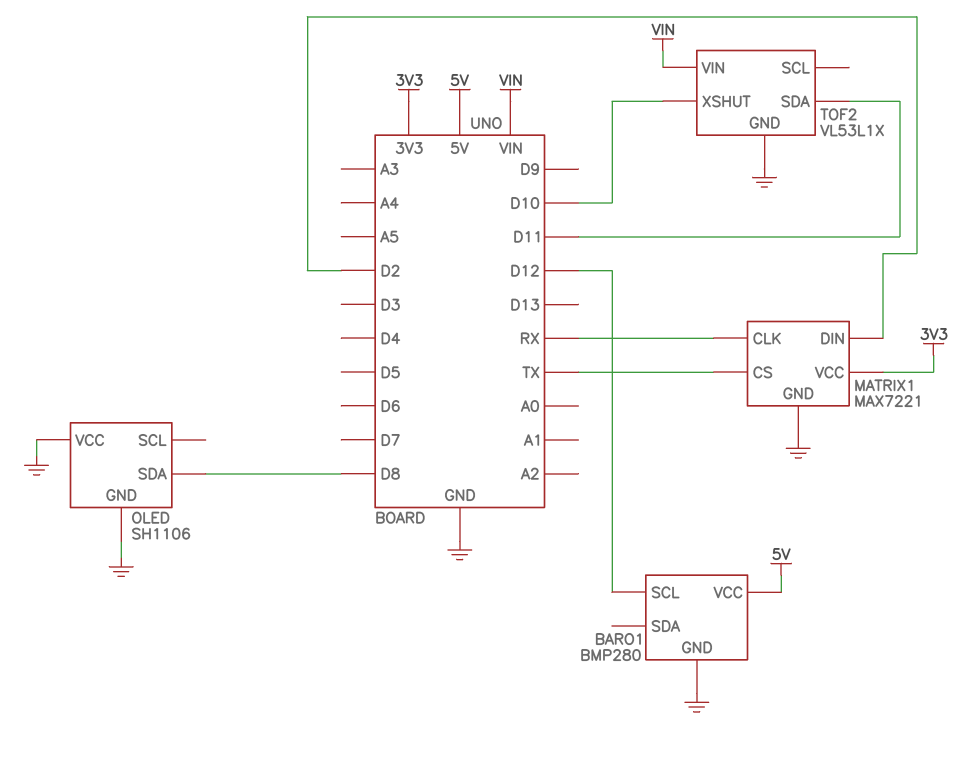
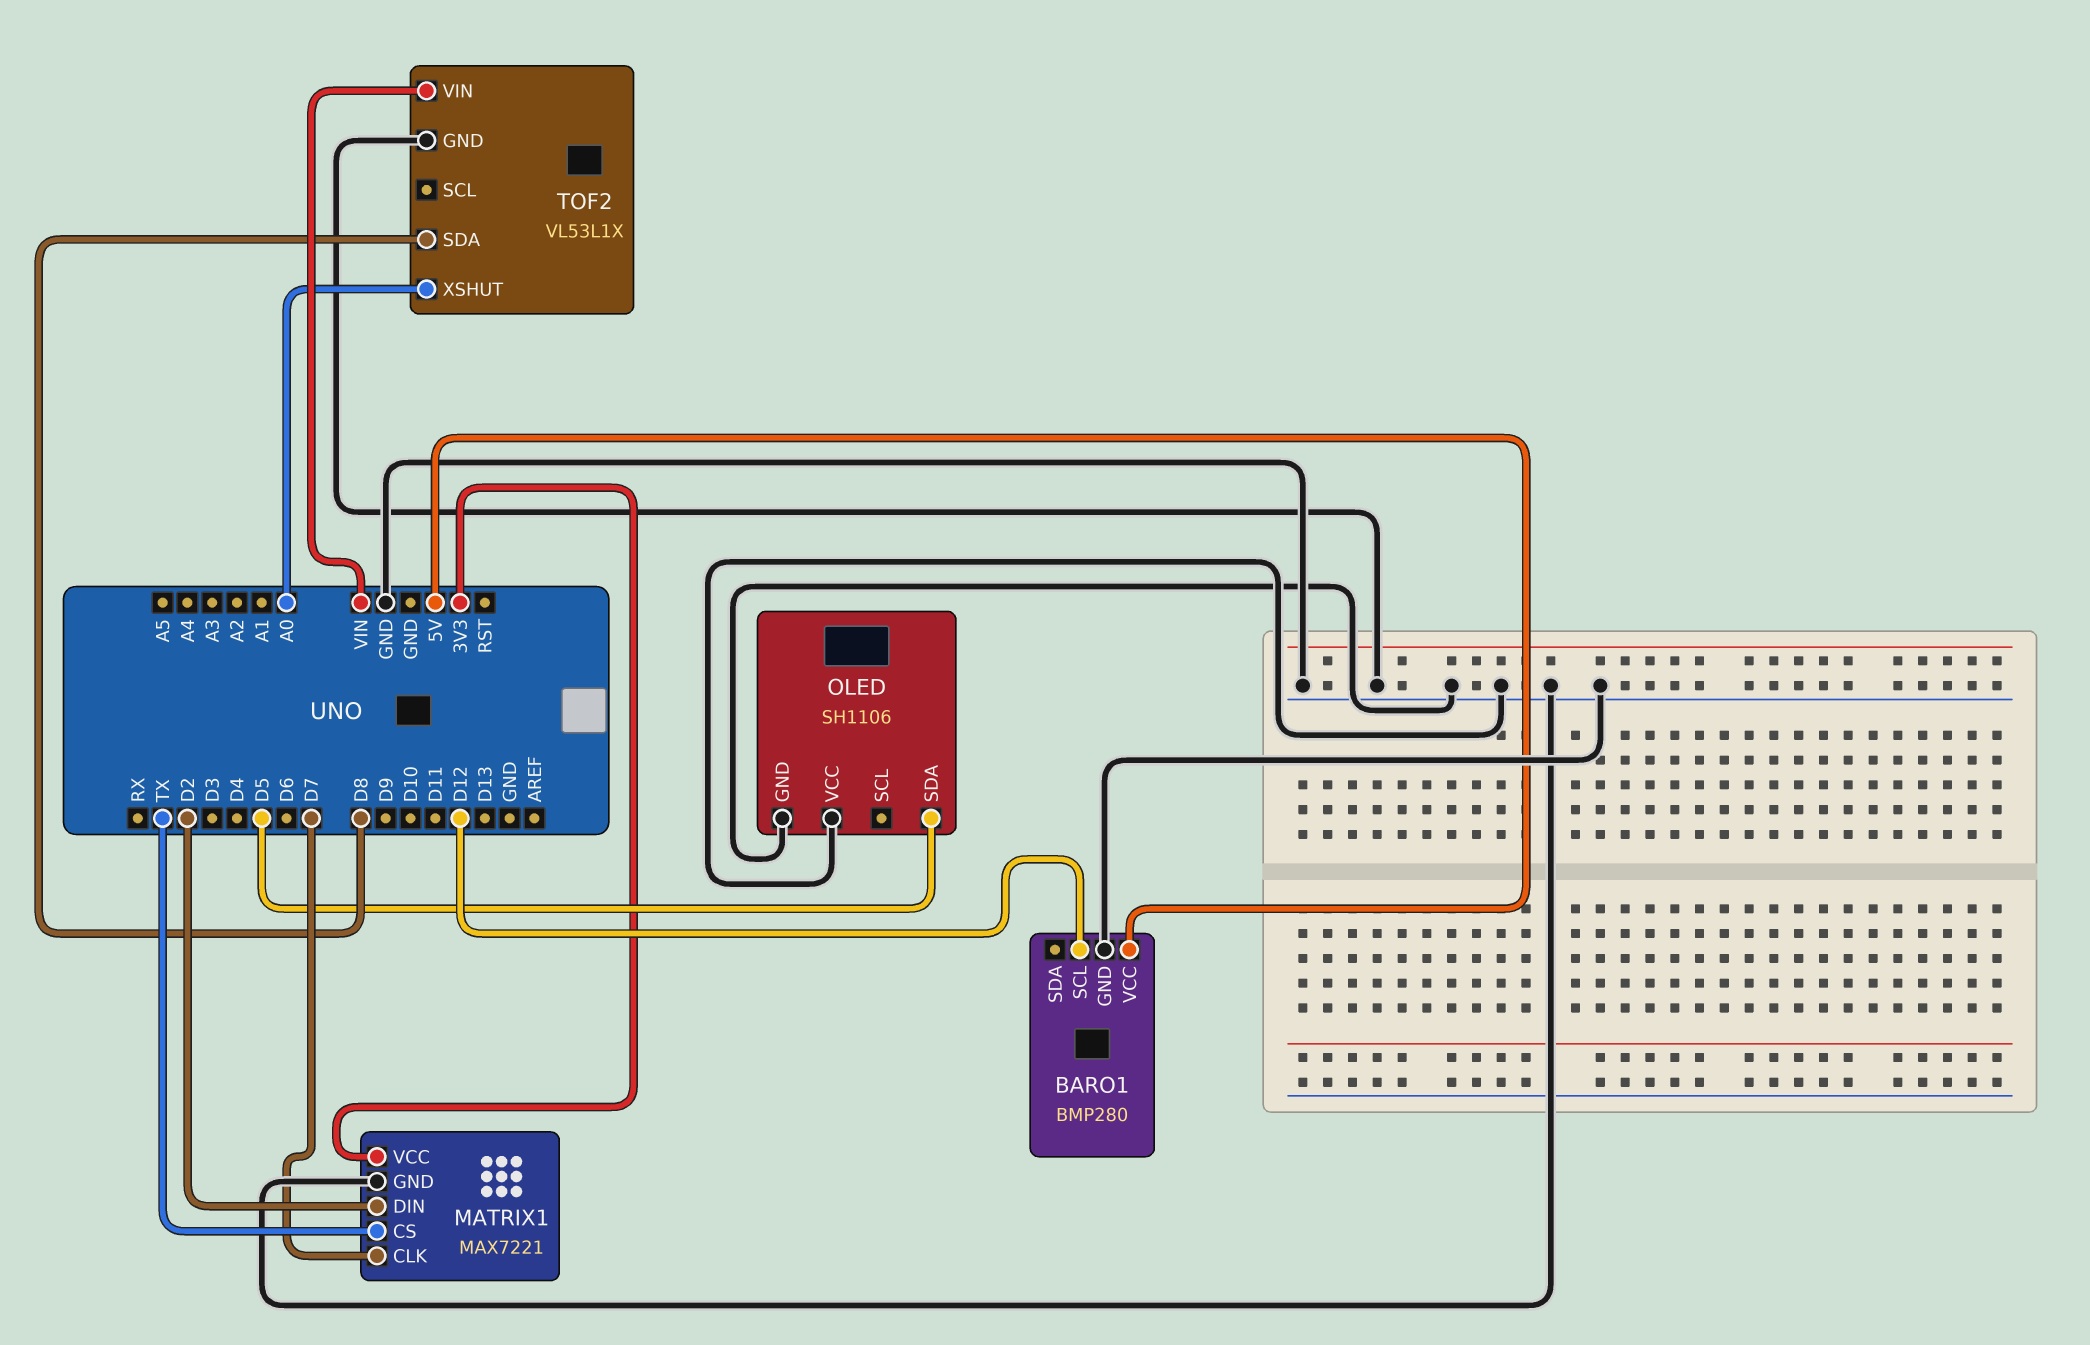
MATRIX1 pin CLK: RX -> D7
OLED pin SDA: D8 -> D5
TOF2 pin SDA: D11 -> D8
TOF2 pin XSHUT: D10 -> A0

